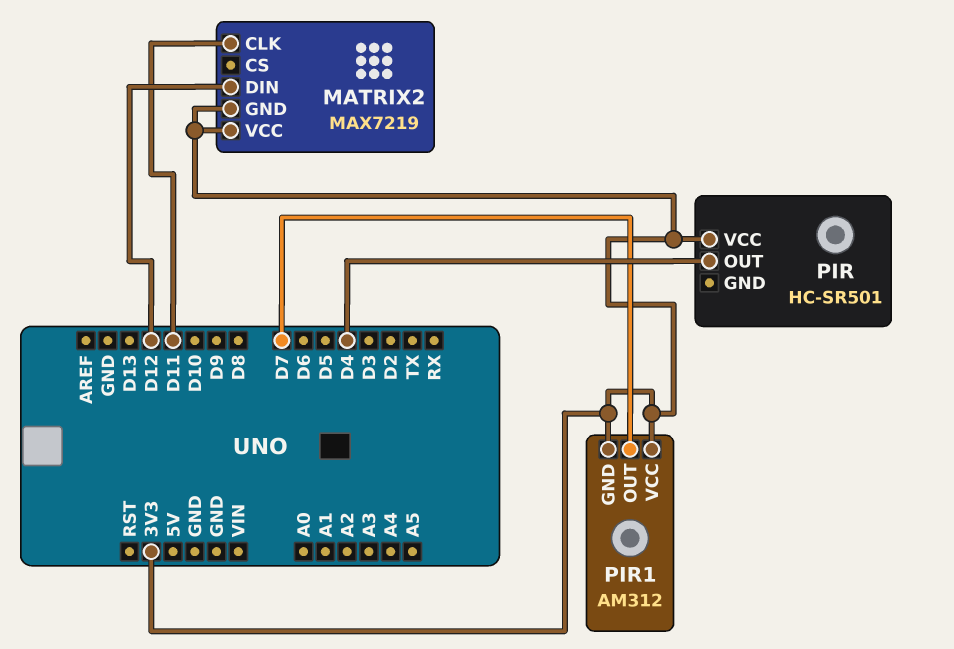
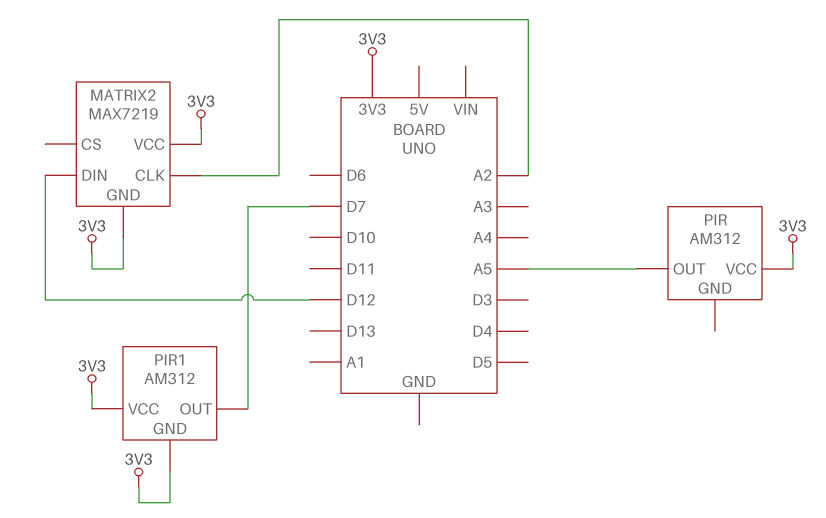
MATRIX2 pin CLK: D11 -> A2
PIR: HC-SR501 -> AM312
PIR pin OUT: D4 -> A5

